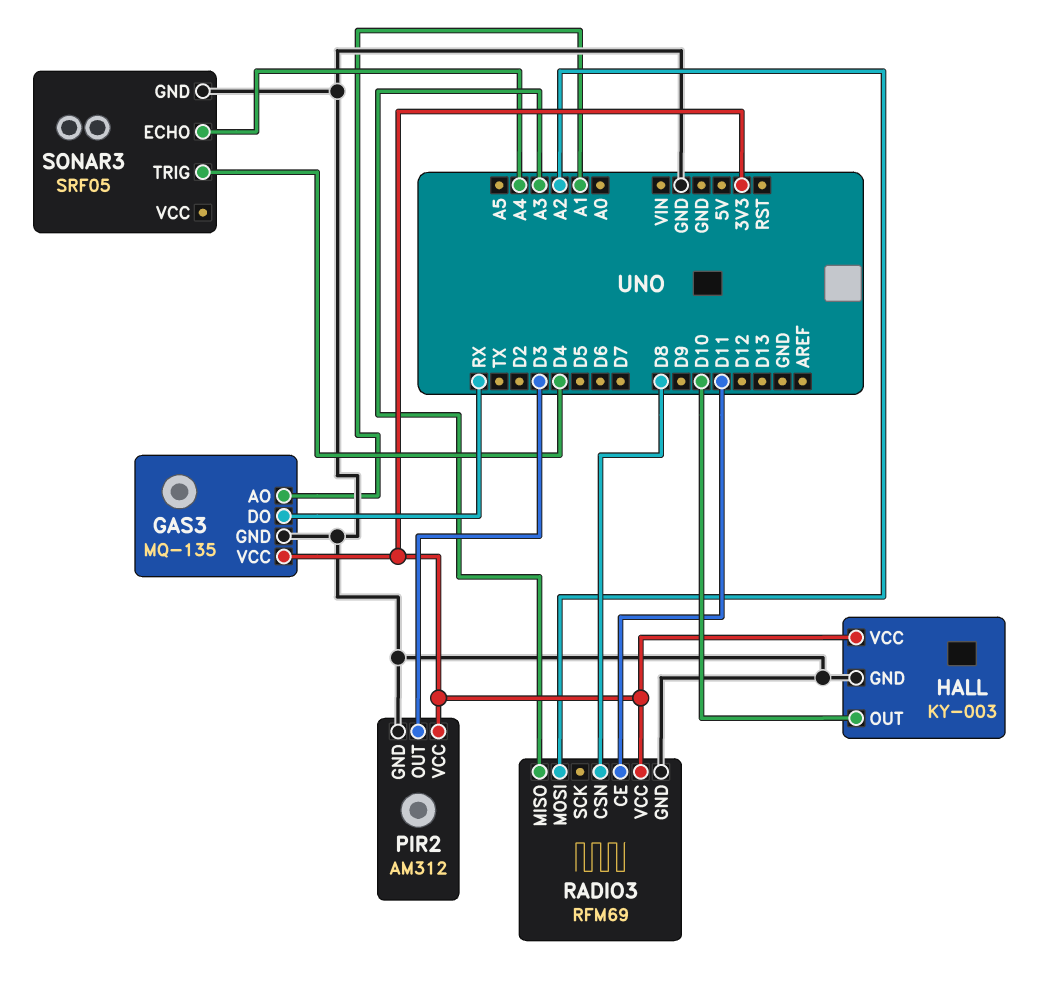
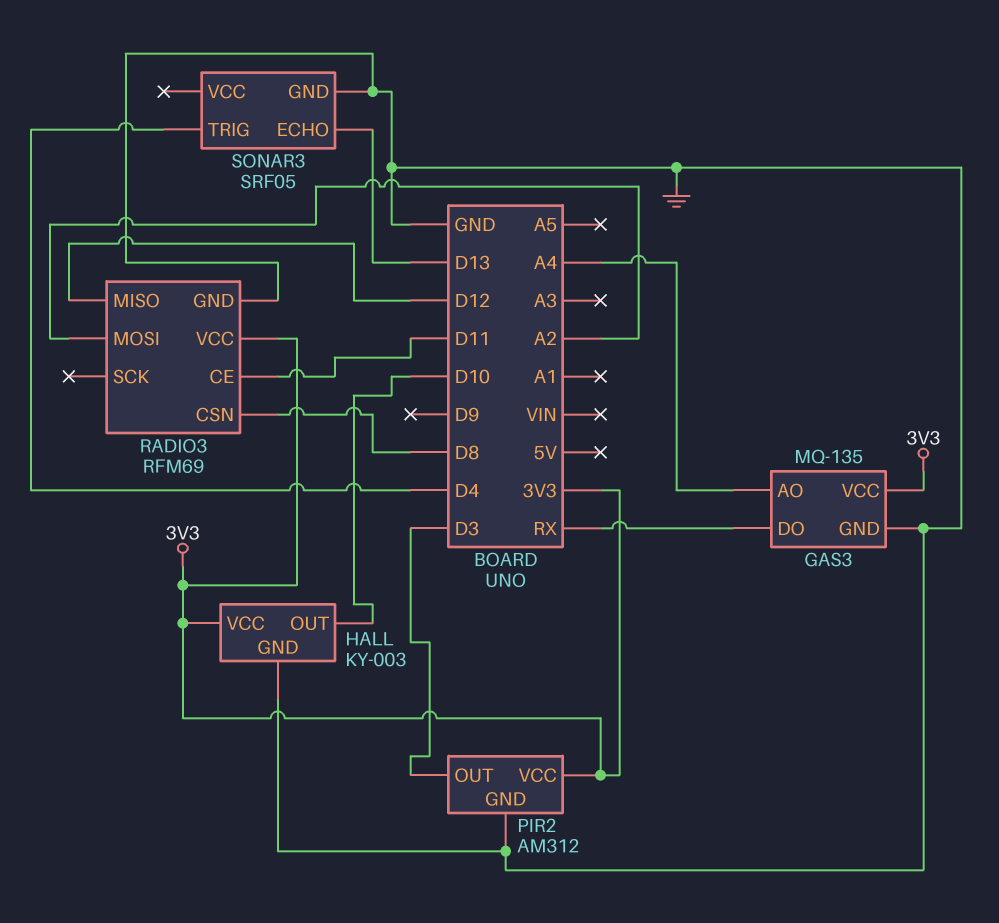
GAS3 pin AO: A1 -> A4
RADIO3 pin MISO: A3 -> D12
SONAR3 pin ECHO: A4 -> D13

